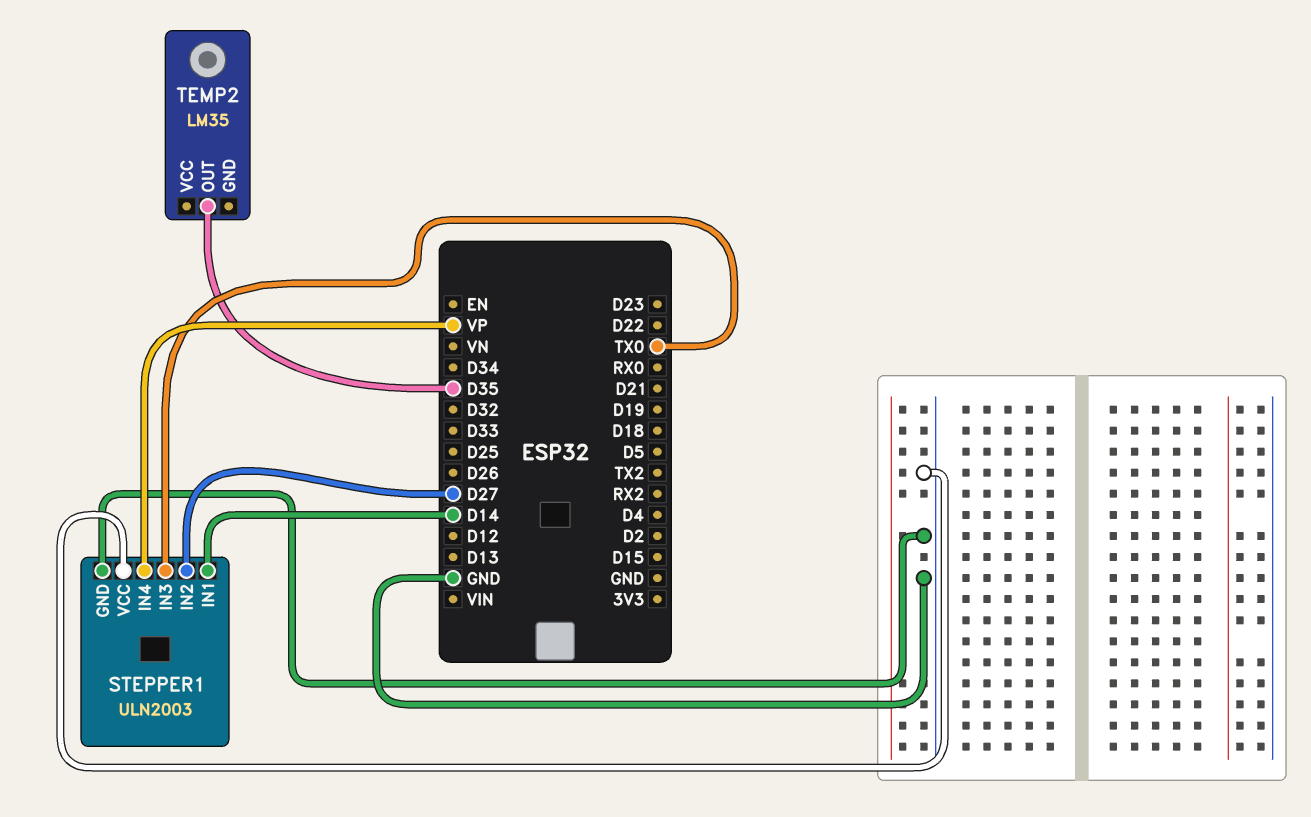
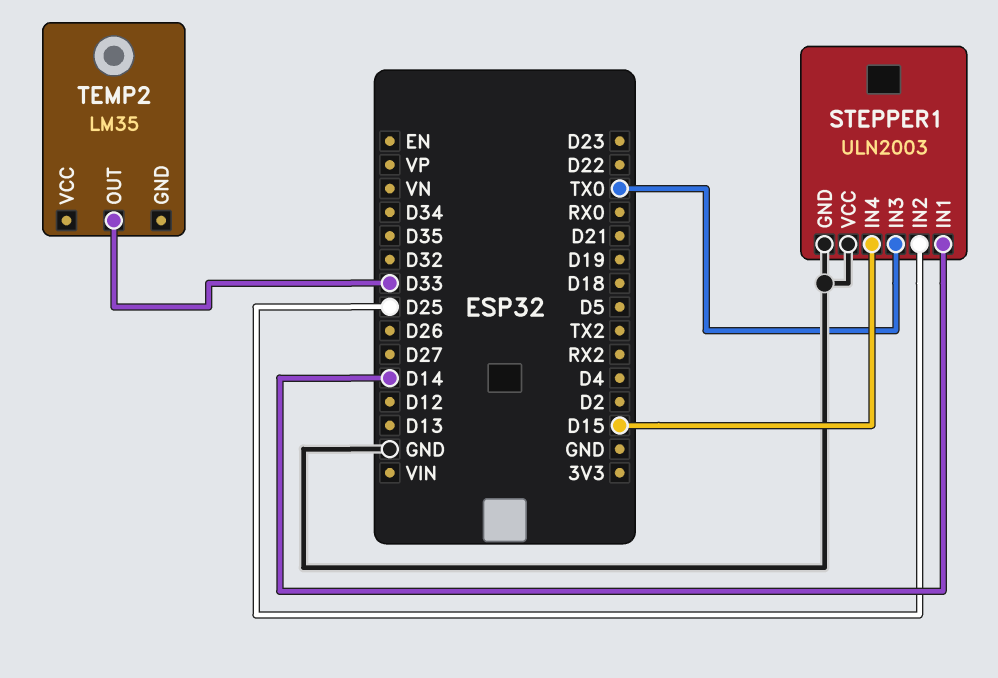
STEPPER1 pin IN2: D27 -> D25
STEPPER1 pin IN4: VP -> D15
TEMP2 pin OUT: D35 -> D33

